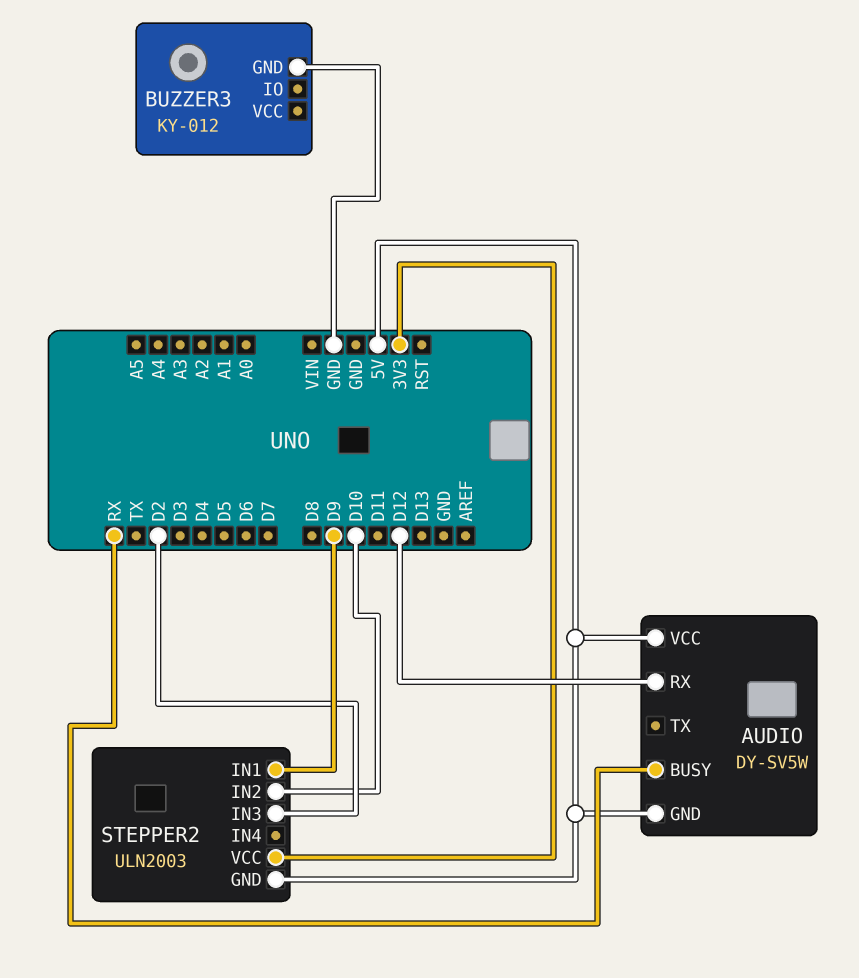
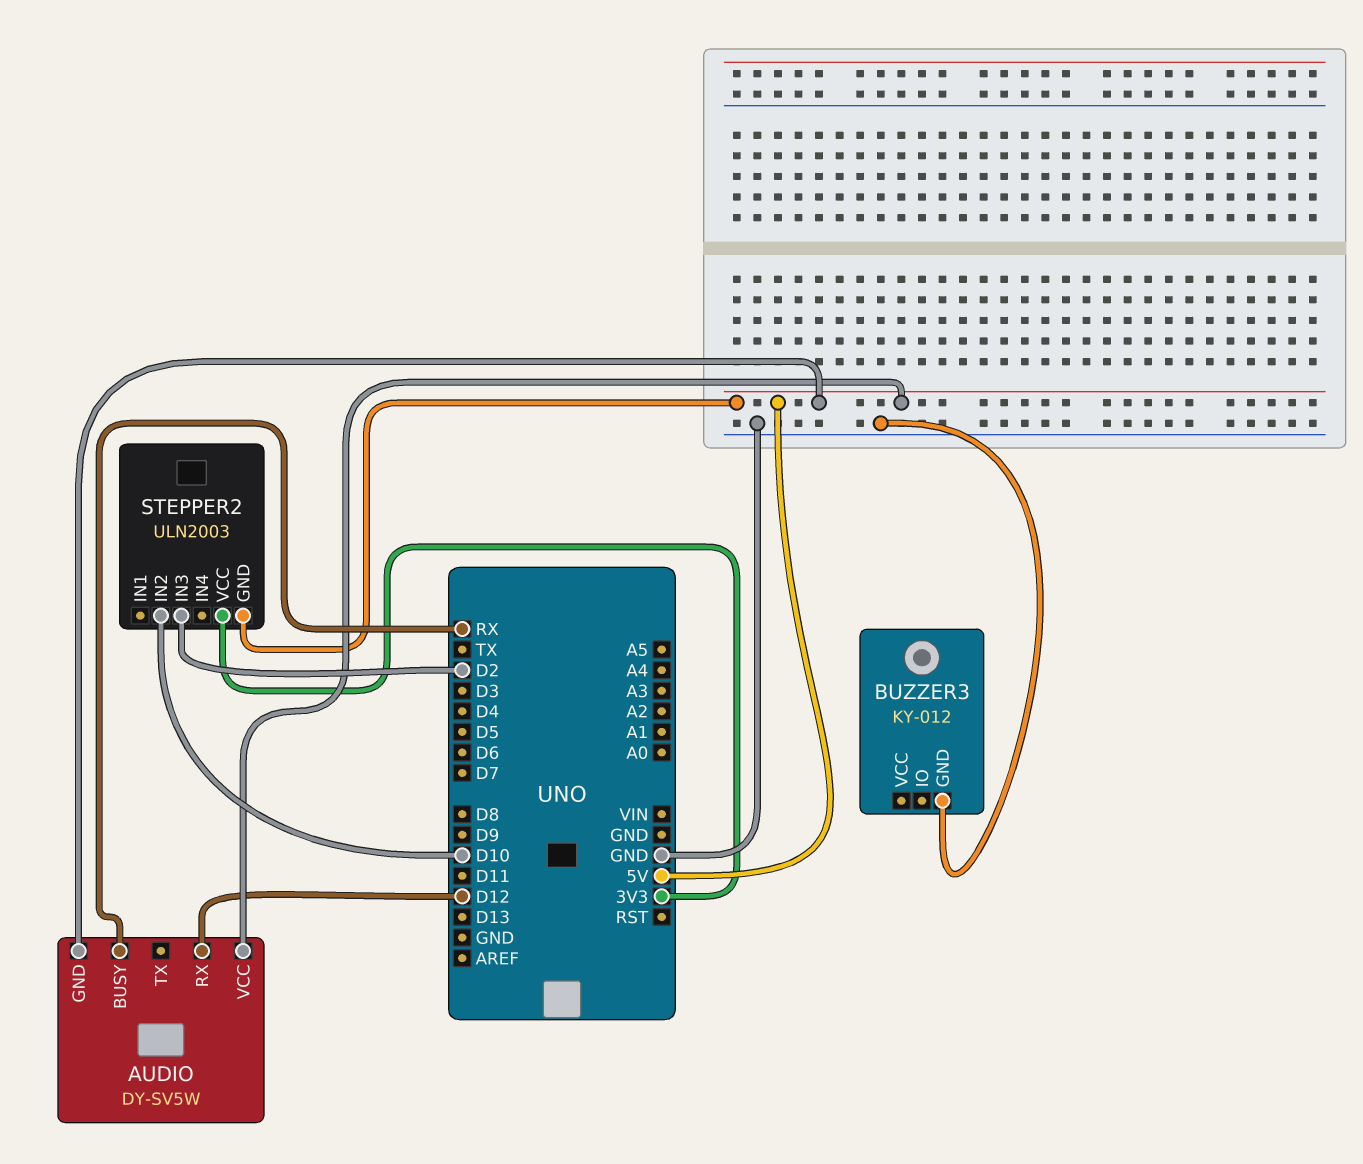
STEPPER2 pin IN1: D9 -> none

